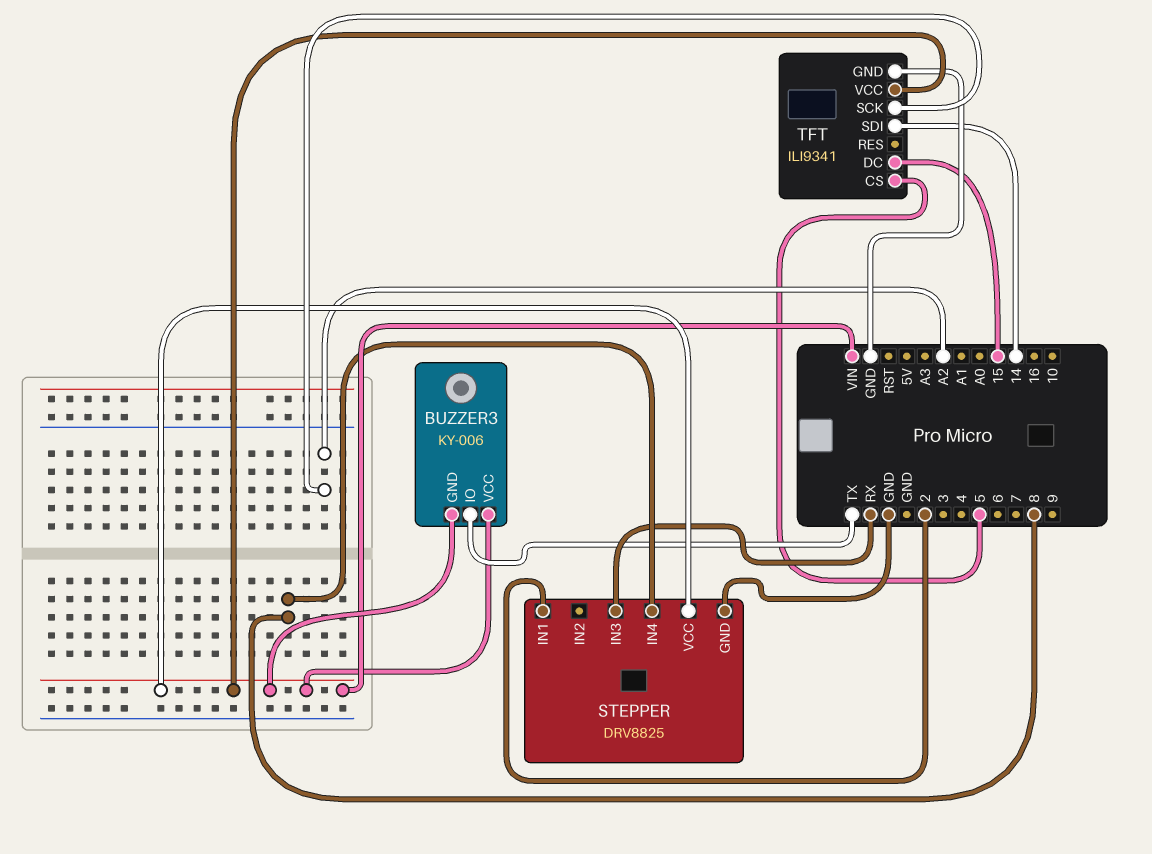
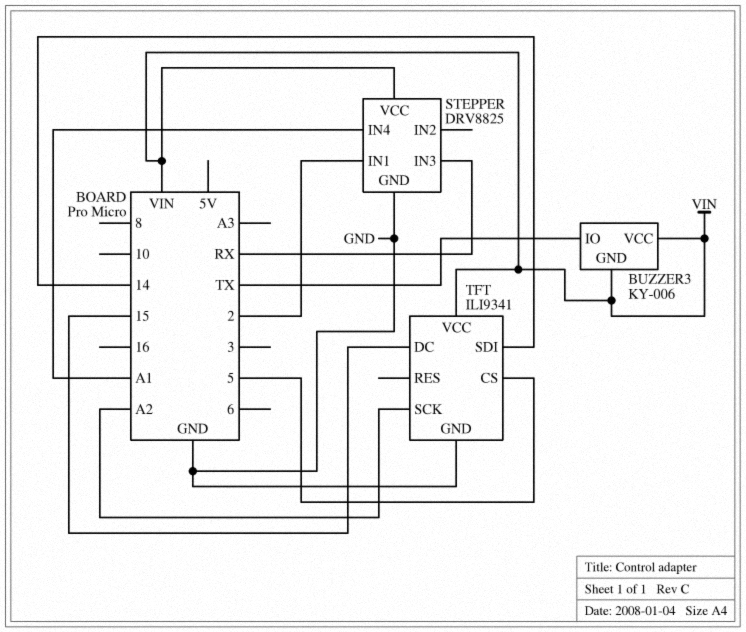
STEPPER pin IN4: 8 -> A1

